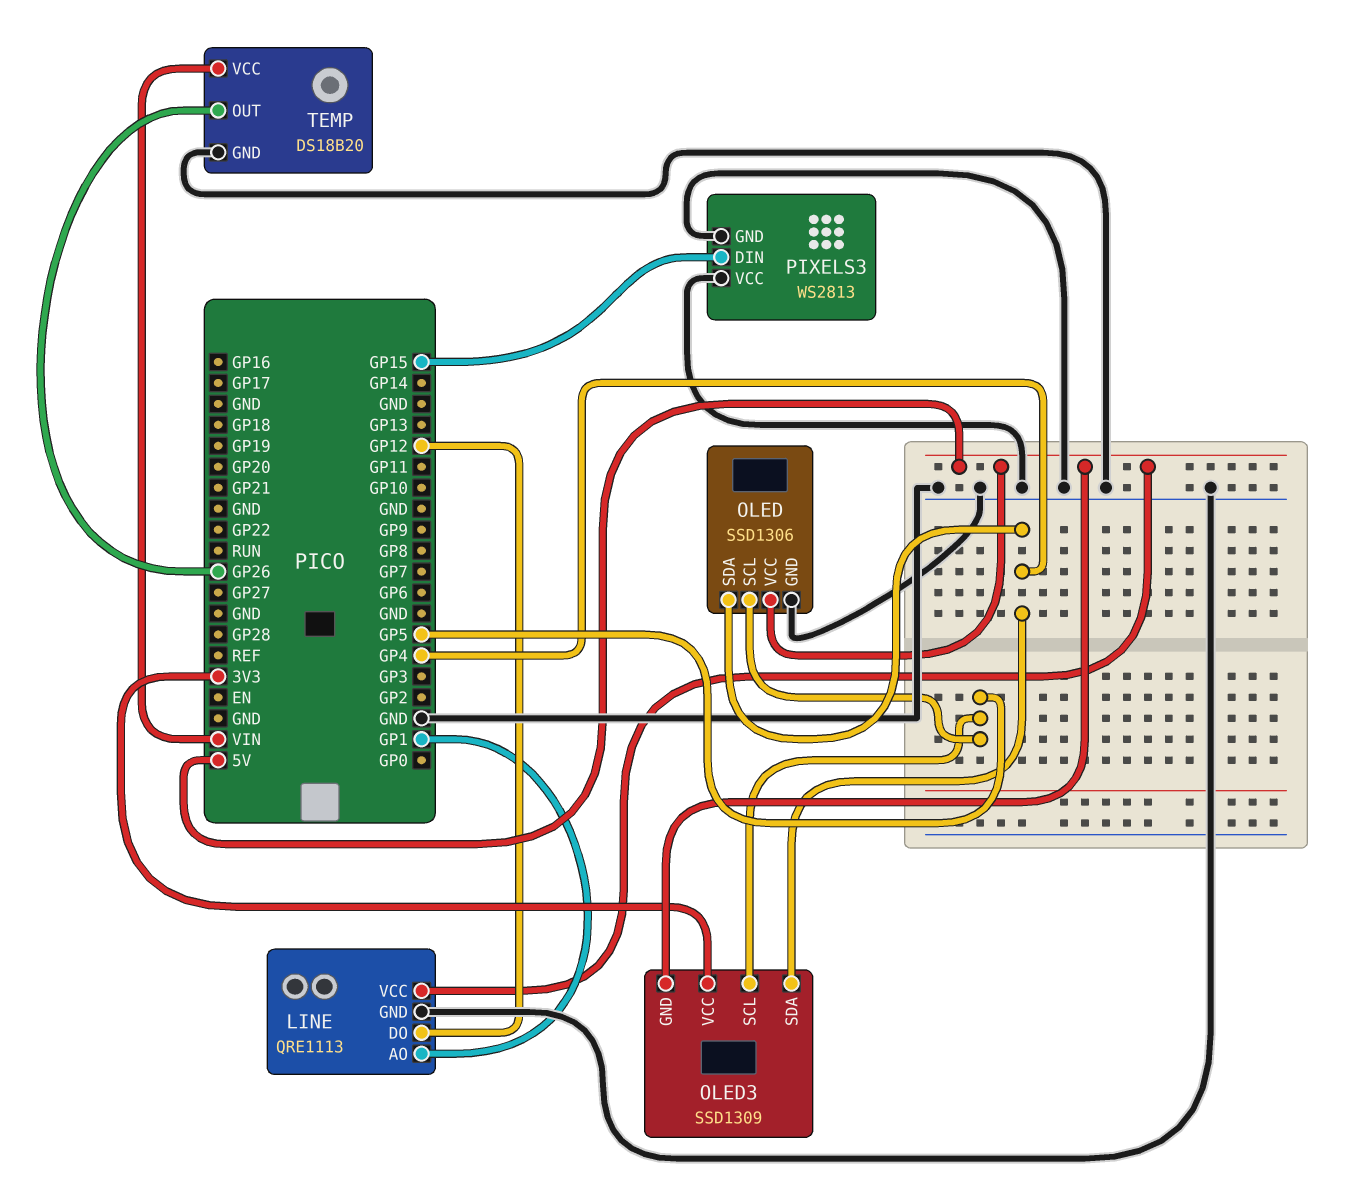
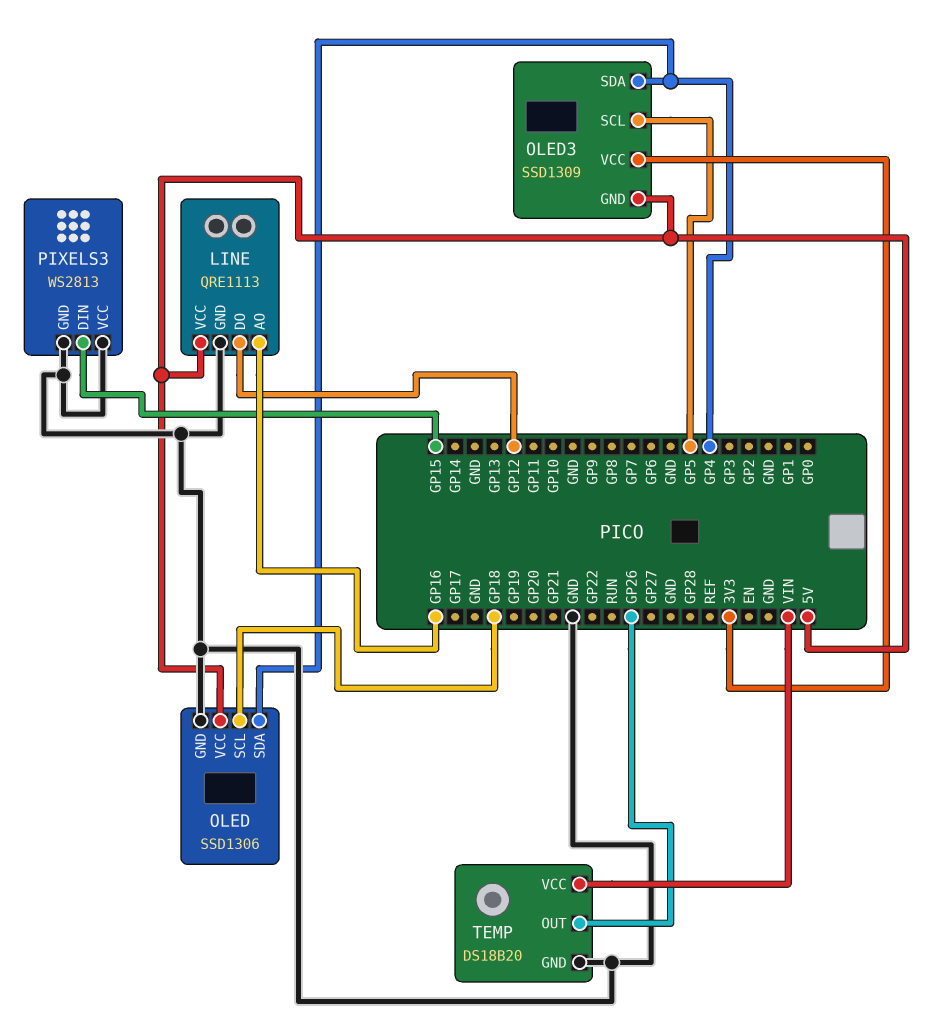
LINE pin AO: GP1 -> GP16
OLED pin SCL: GP5 -> GP18

